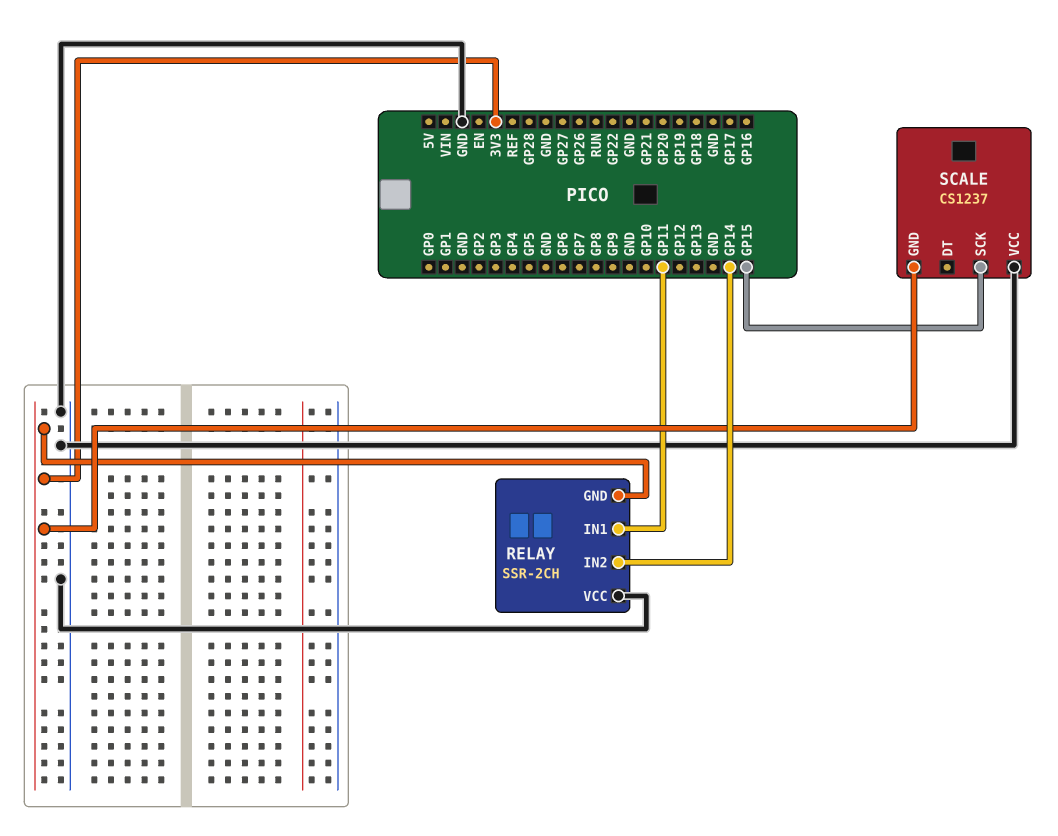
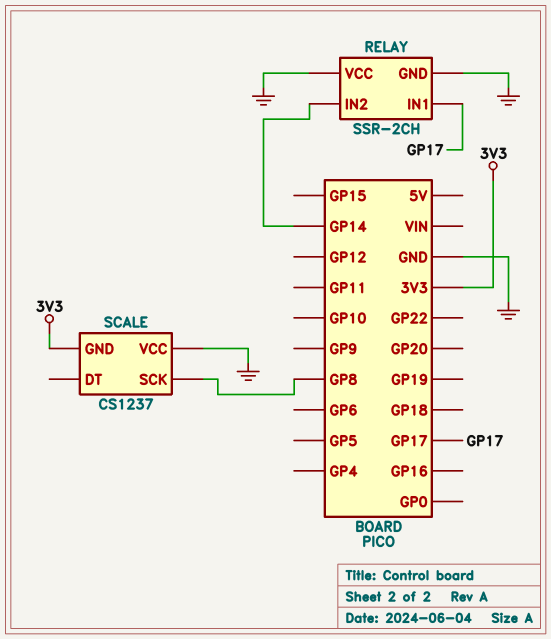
RELAY pin GND: 3V3 -> GND
RELAY pin IN1: GP11 -> GP17
SCALE pin SCK: GP15 -> GP8

